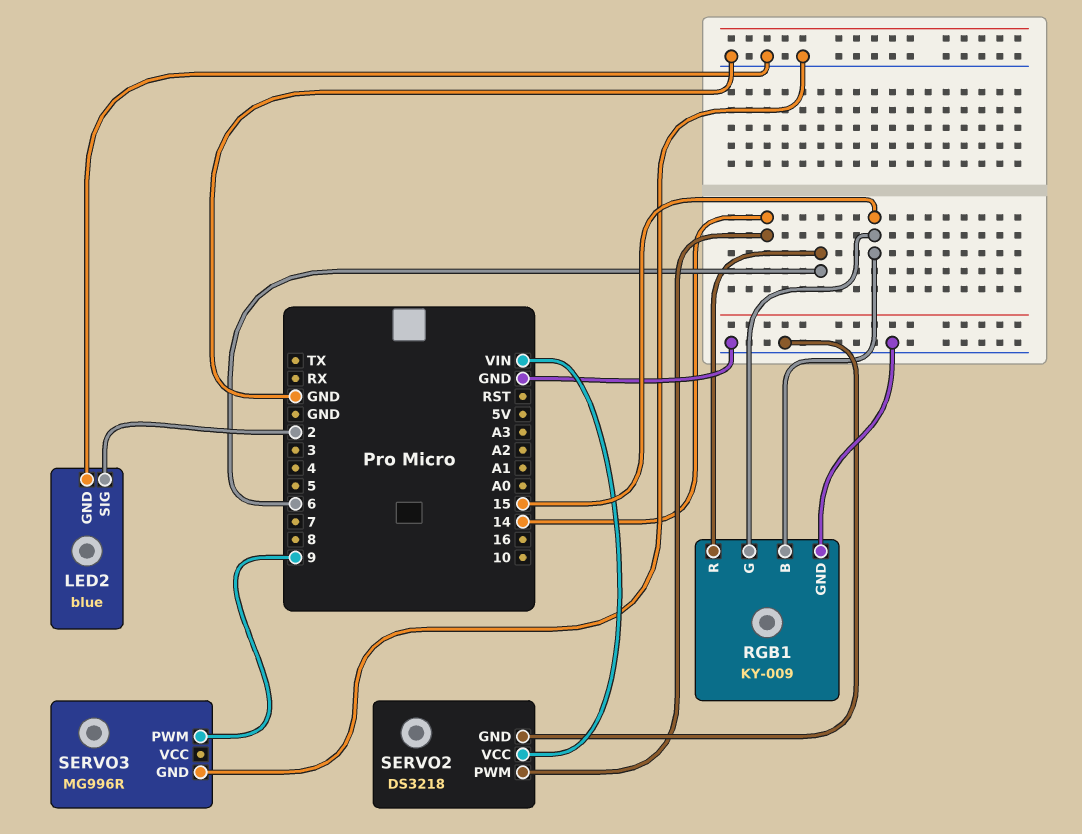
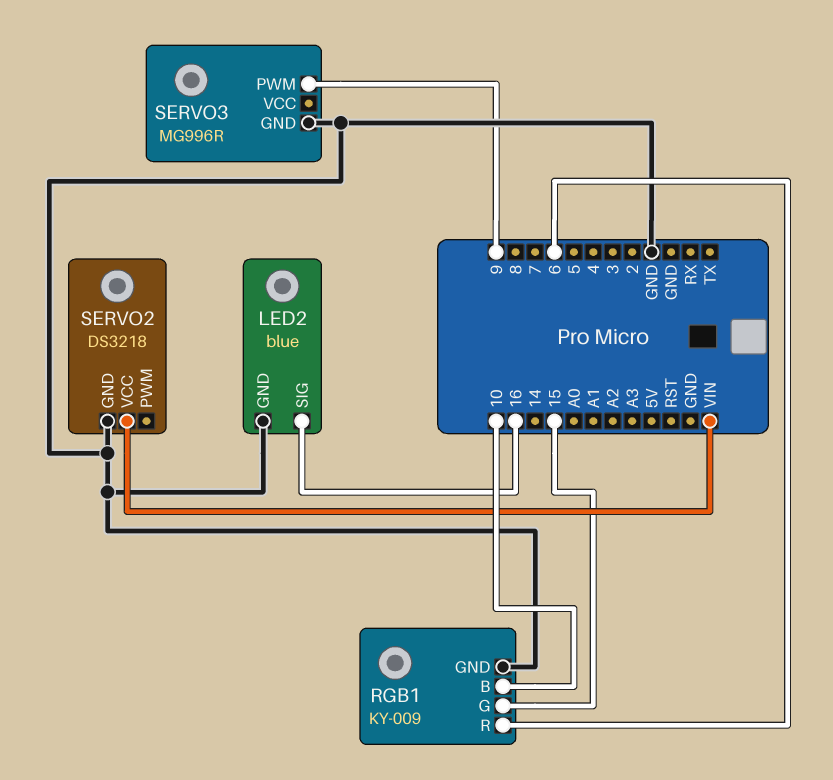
LED2 pin SIG: 2 -> 16
RGB1 pin B: 15 -> 10
SERVO2 pin PWM: 14 -> none

